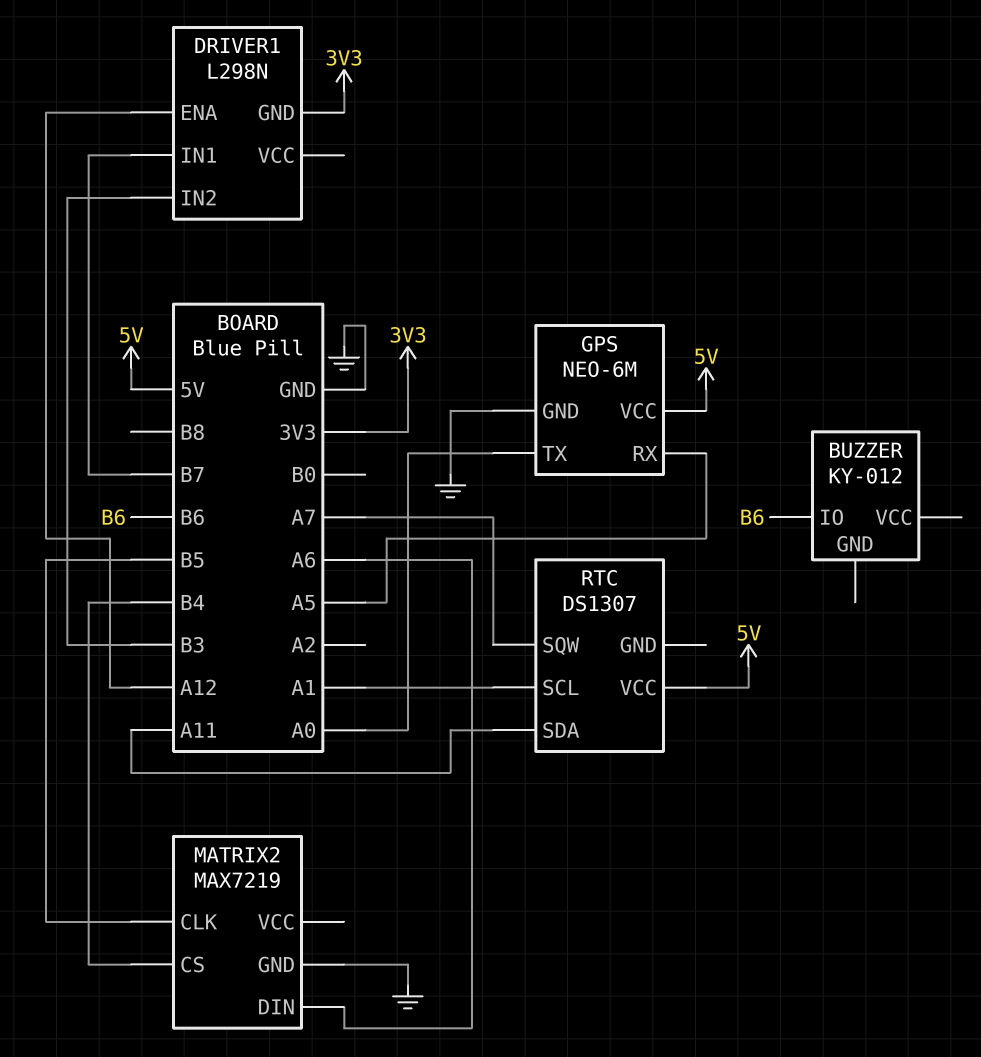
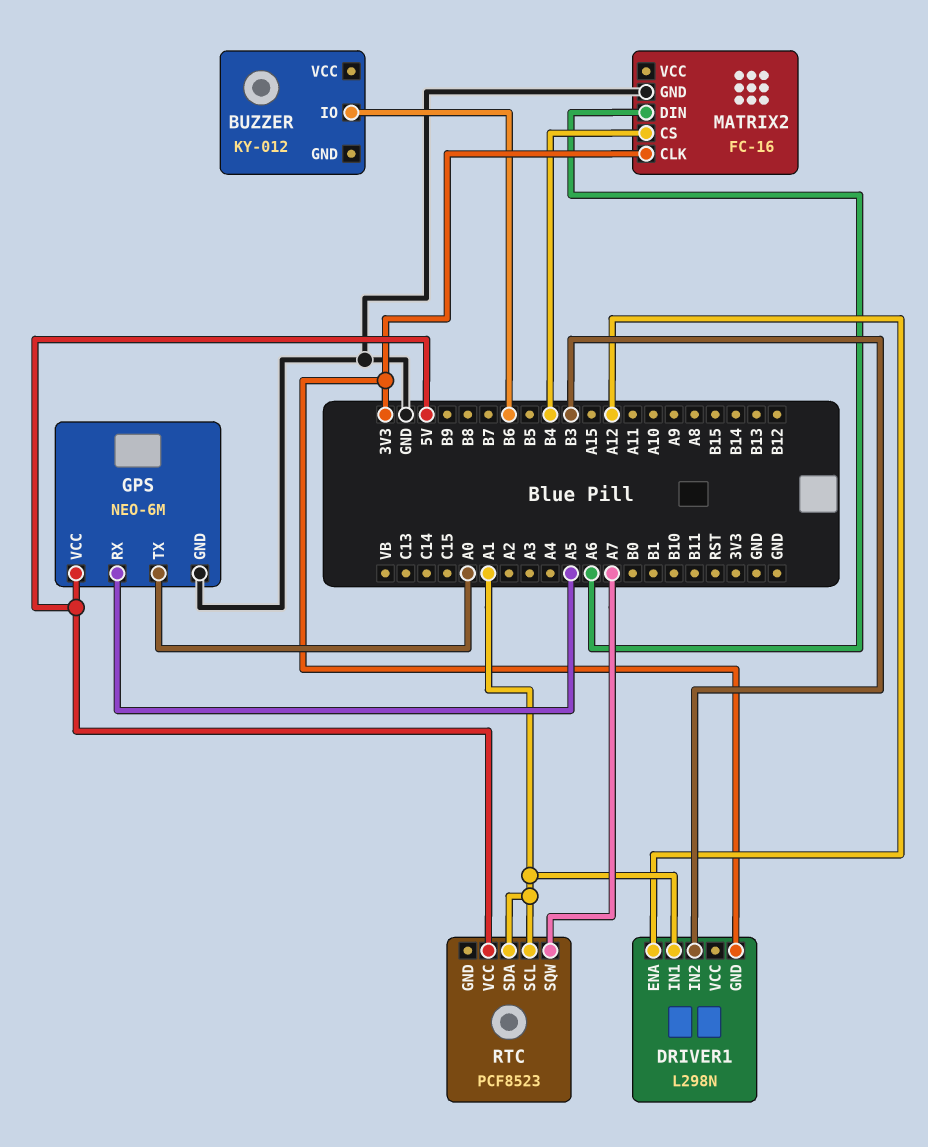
DRIVER1 pin IN1: B7 -> A1
MATRIX2: MAX7219 -> FC-16
MATRIX2 pin CLK: B5 -> 3V3
RTC: DS1307 -> PCF8523
RTC pin SDA: A11 -> A1

